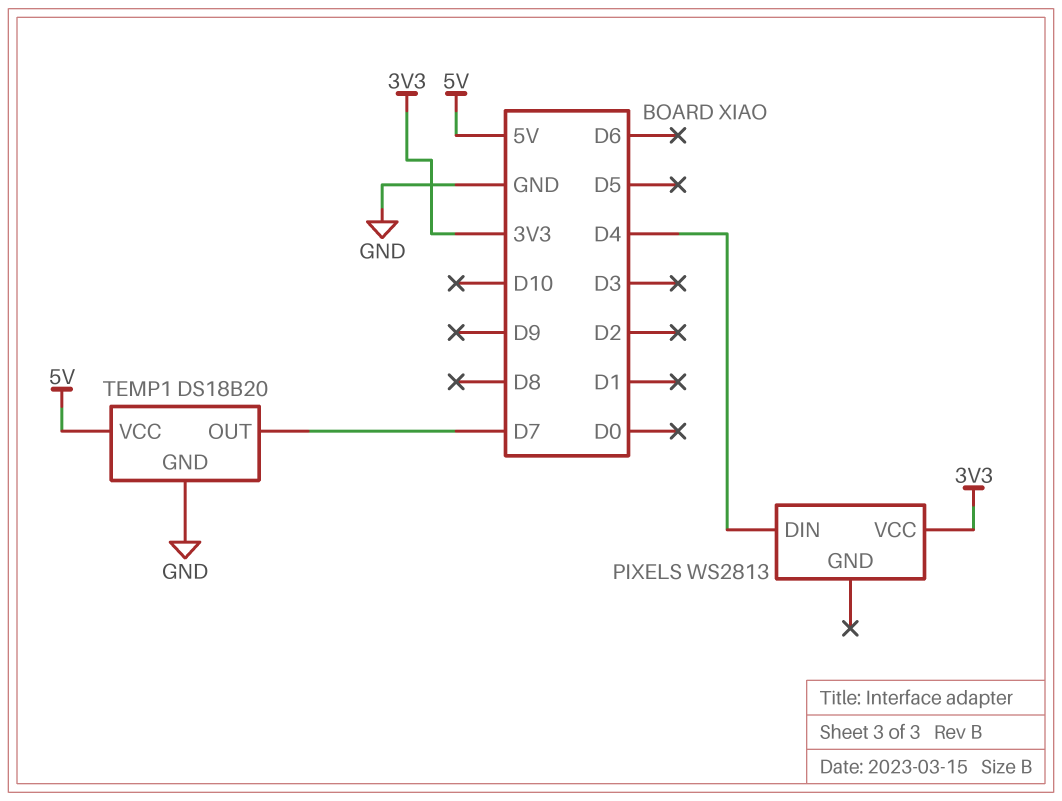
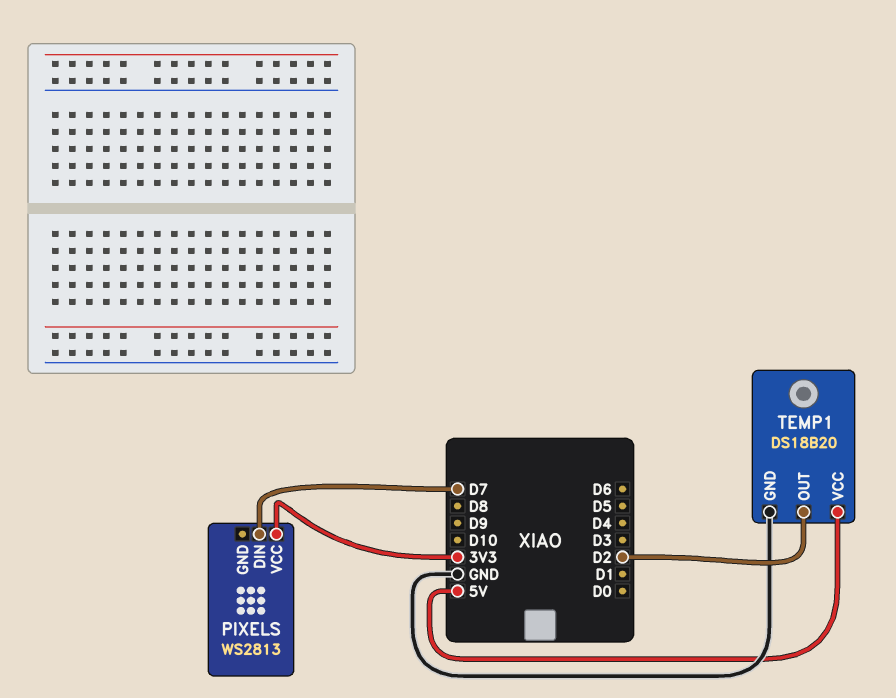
PIXELS pin DIN: D4 -> D7
TEMP1 pin OUT: D7 -> D2

